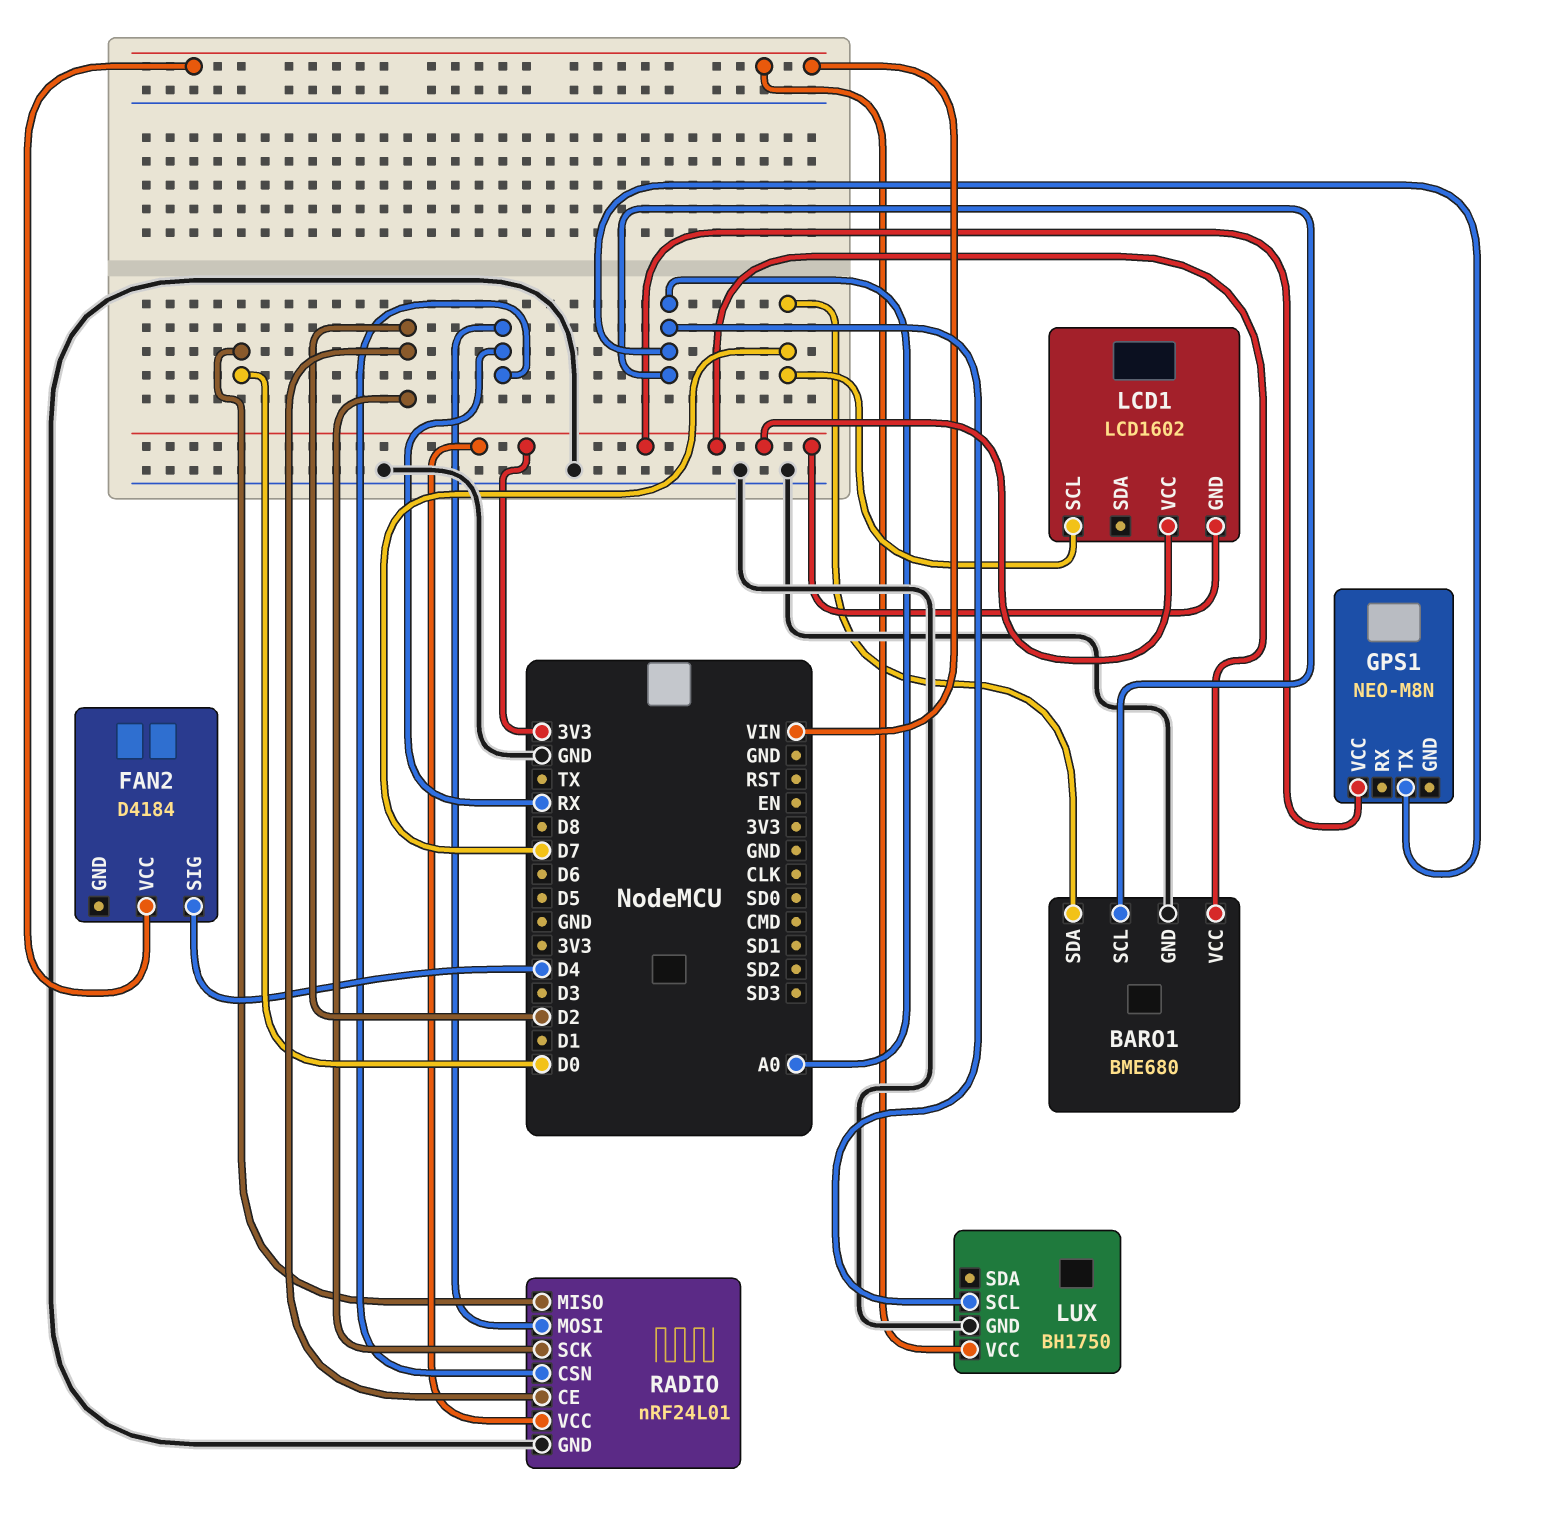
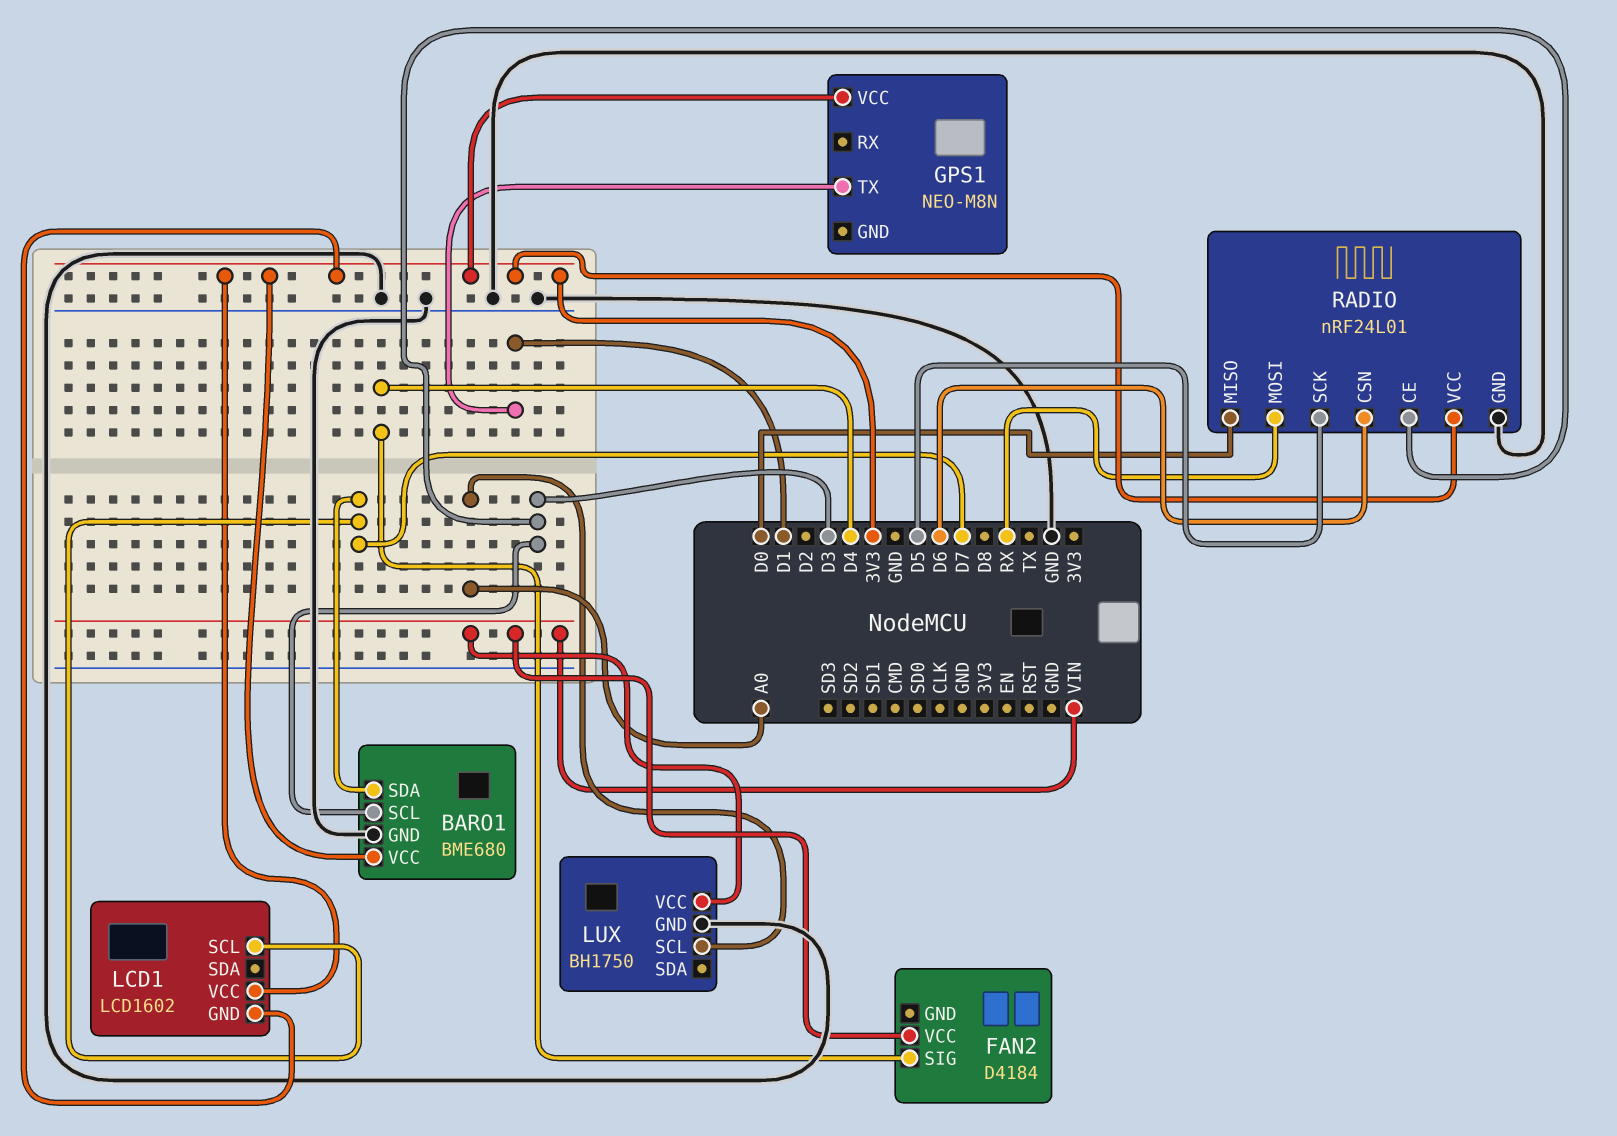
BARO1 pin SCL: A0 -> D3
GPS1 pin TX: A0 -> D1
RADIO pin CE: D2 -> D3
RADIO pin CSN: RX -> D6
RADIO pin SCK: D2 -> D5

